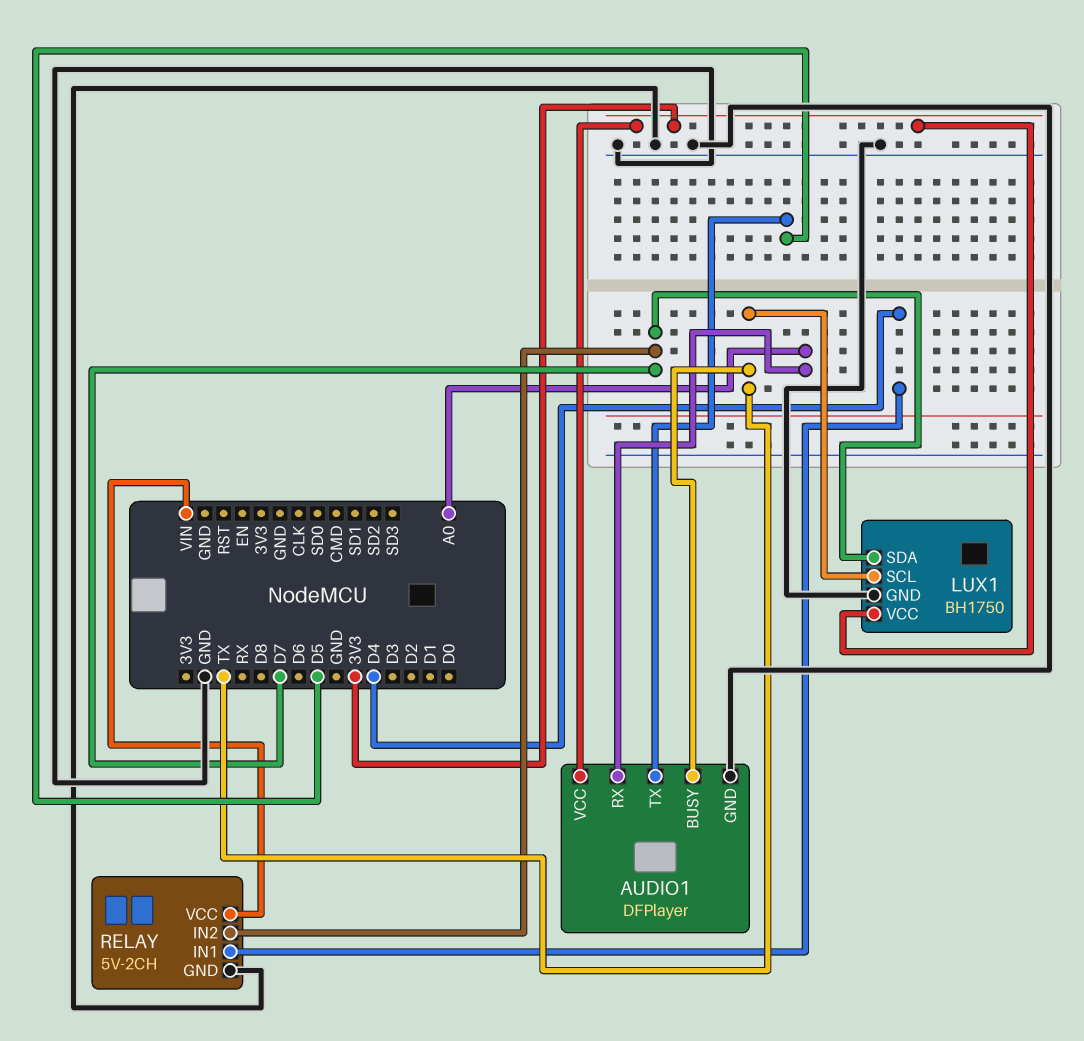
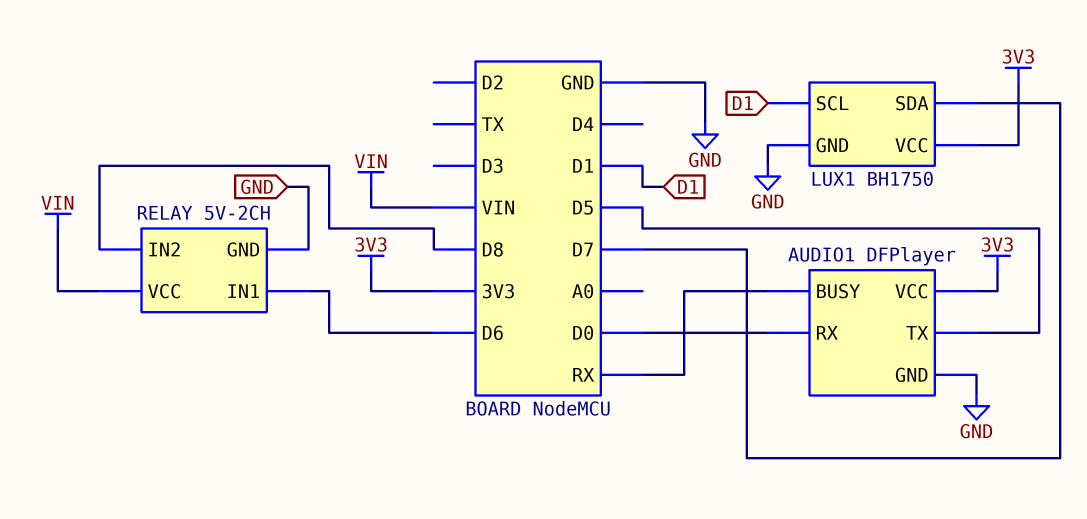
AUDIO1 pin BUSY: TX -> RX
AUDIO1 pin RX: A0 -> D0
LUX1 pin SCL: TX -> D1
RELAY pin IN1: D4 -> D6
RELAY pin IN2: D7 -> D8

